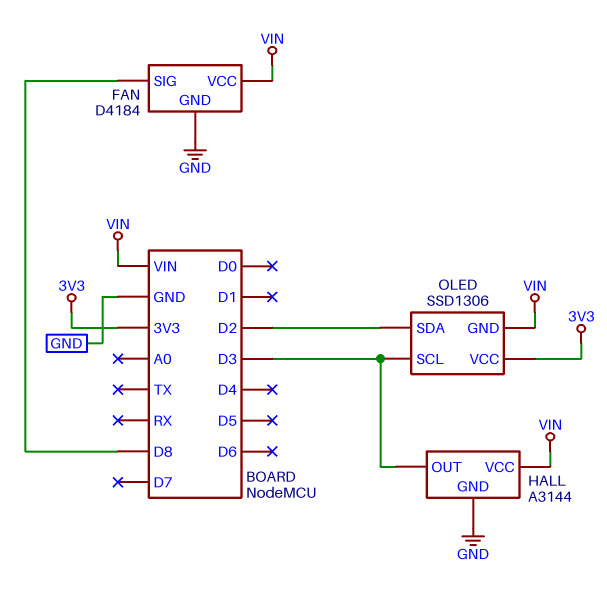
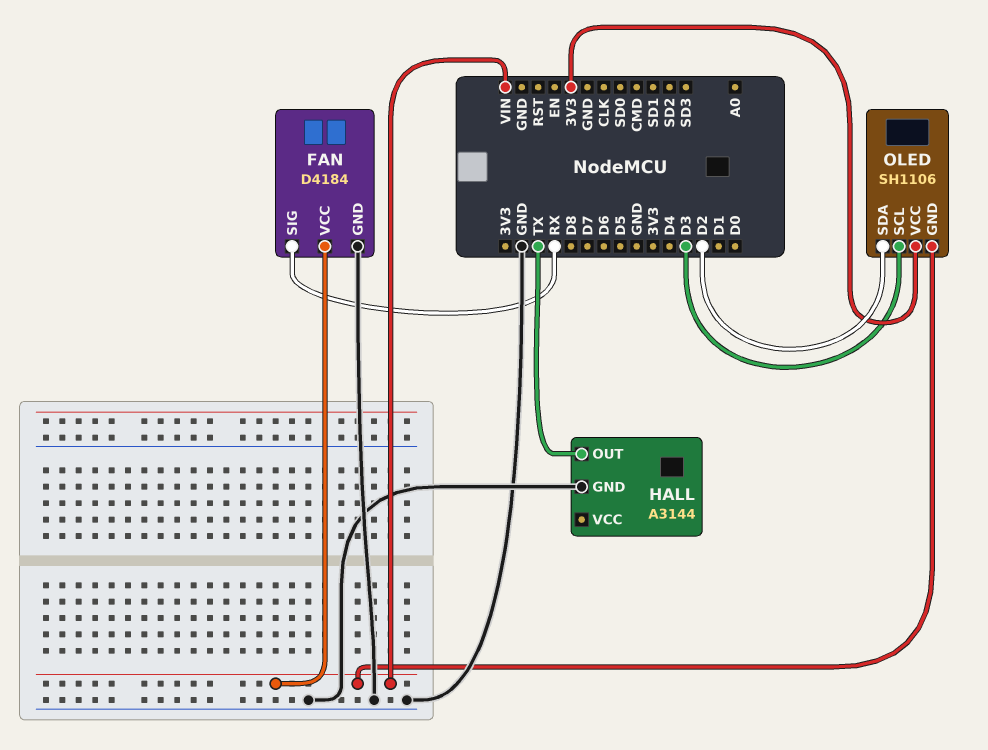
FAN pin SIG: D8 -> RX
HALL pin OUT: D3 -> TX
HALL pin VCC: VIN -> none
OLED: SSD1306 -> SH1106

